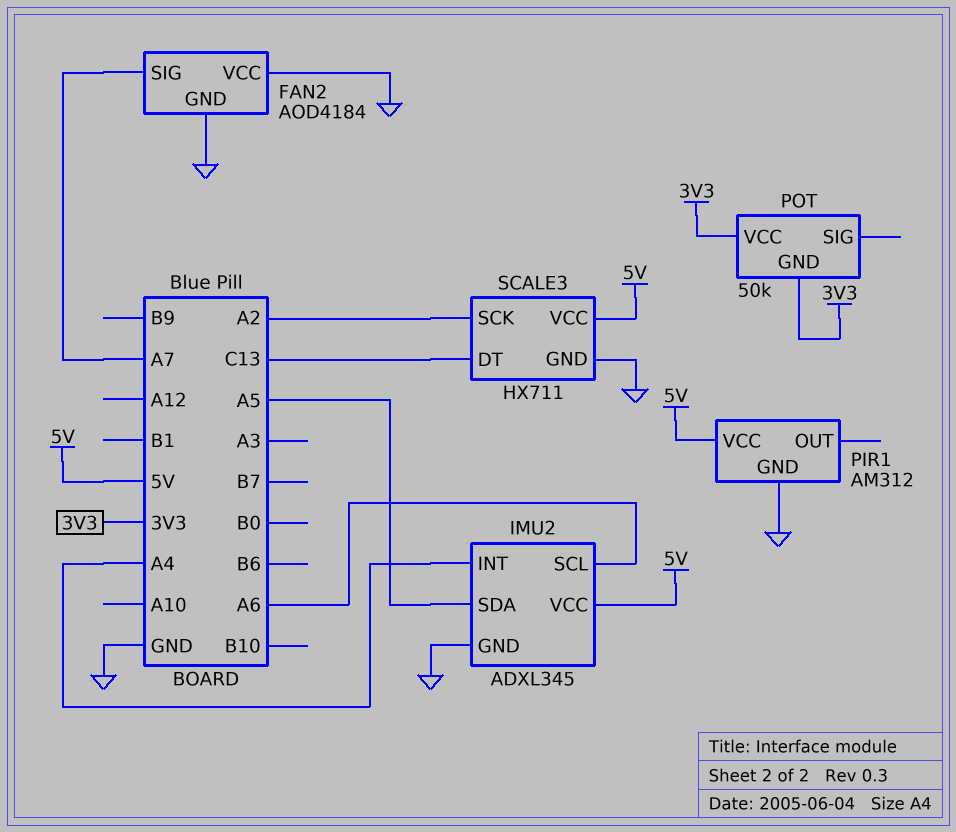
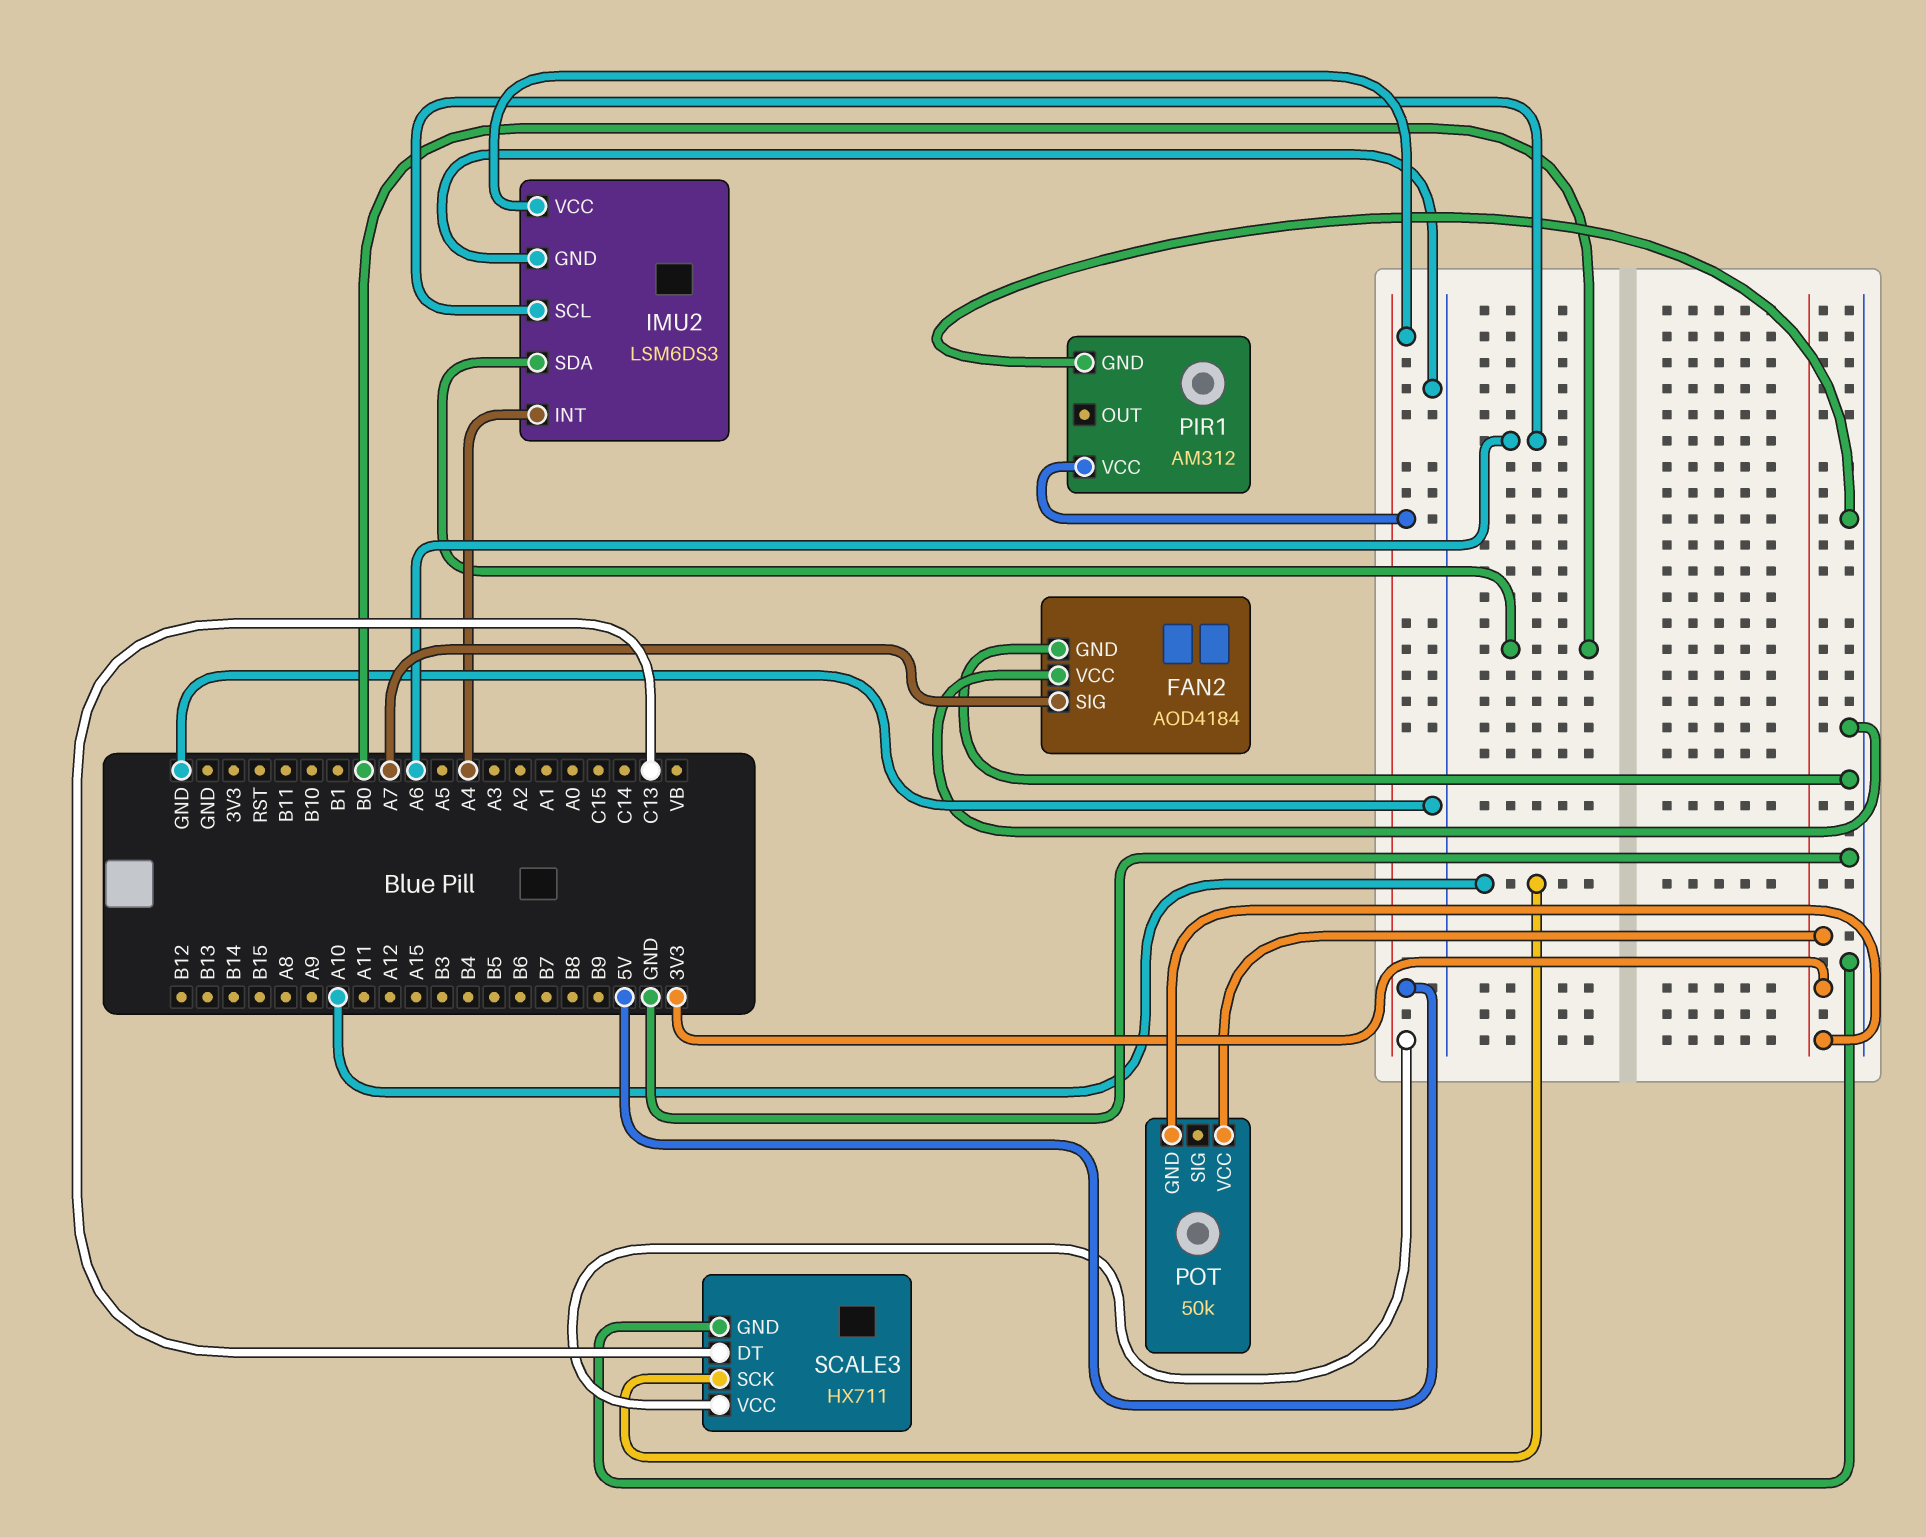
IMU2: ADXL345 -> LSM6DS3
IMU2 pin SDA: A5 -> B0
SCALE3 pin SCK: A2 -> A10

